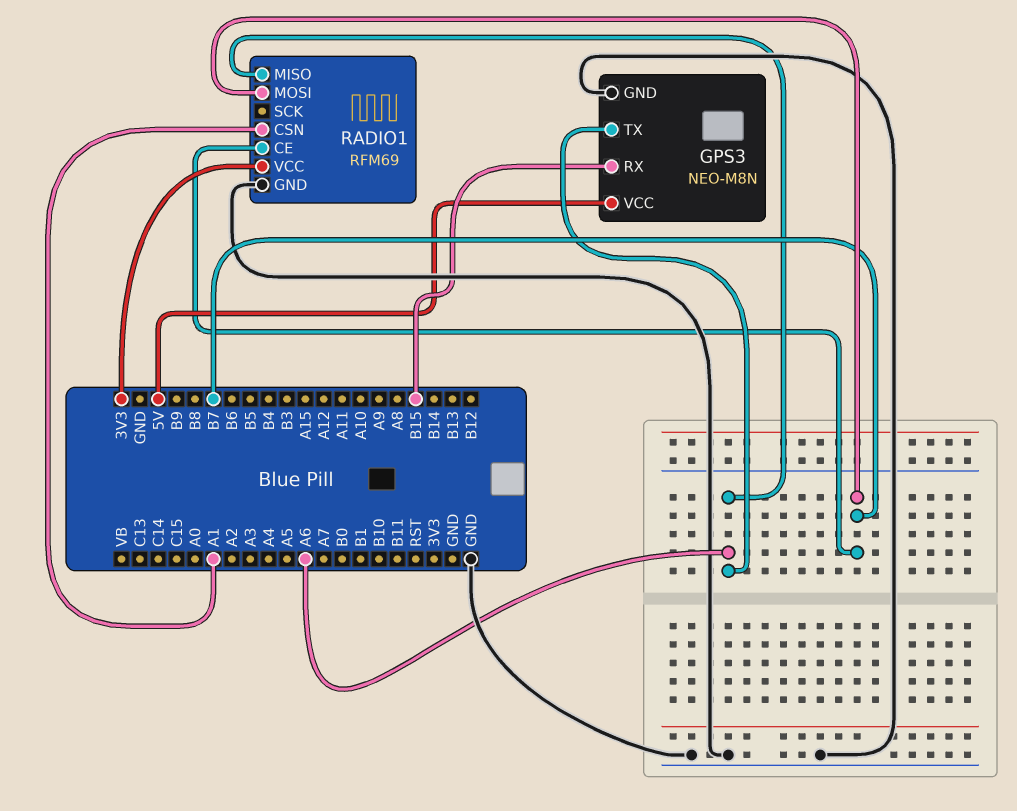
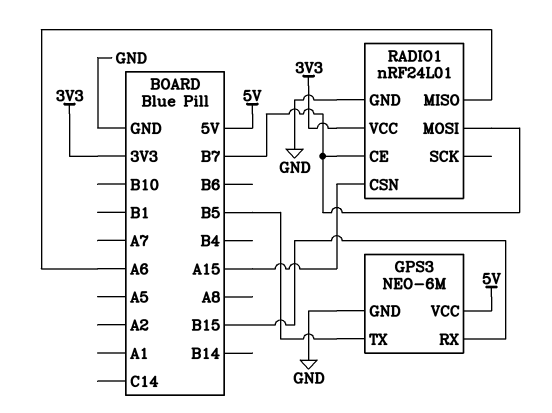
GPS3: NEO-M8N -> NEO-6M
GPS3 pin TX: A6 -> B5
RADIO1: RFM69 -> nRF24L01
RADIO1 pin CSN: A1 -> A15

